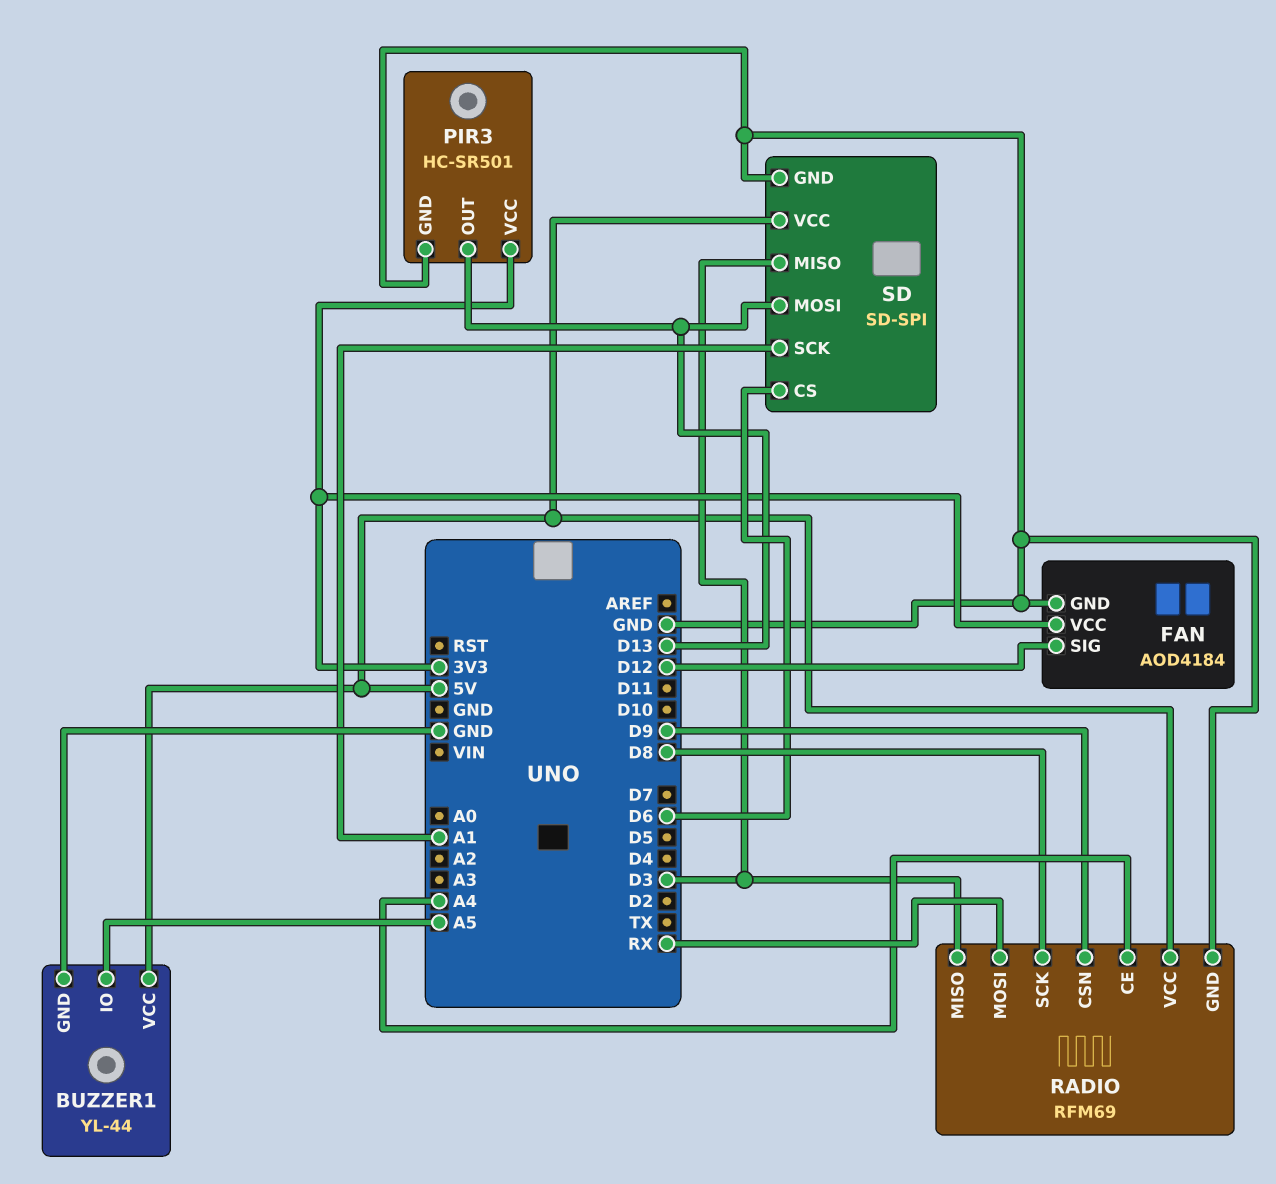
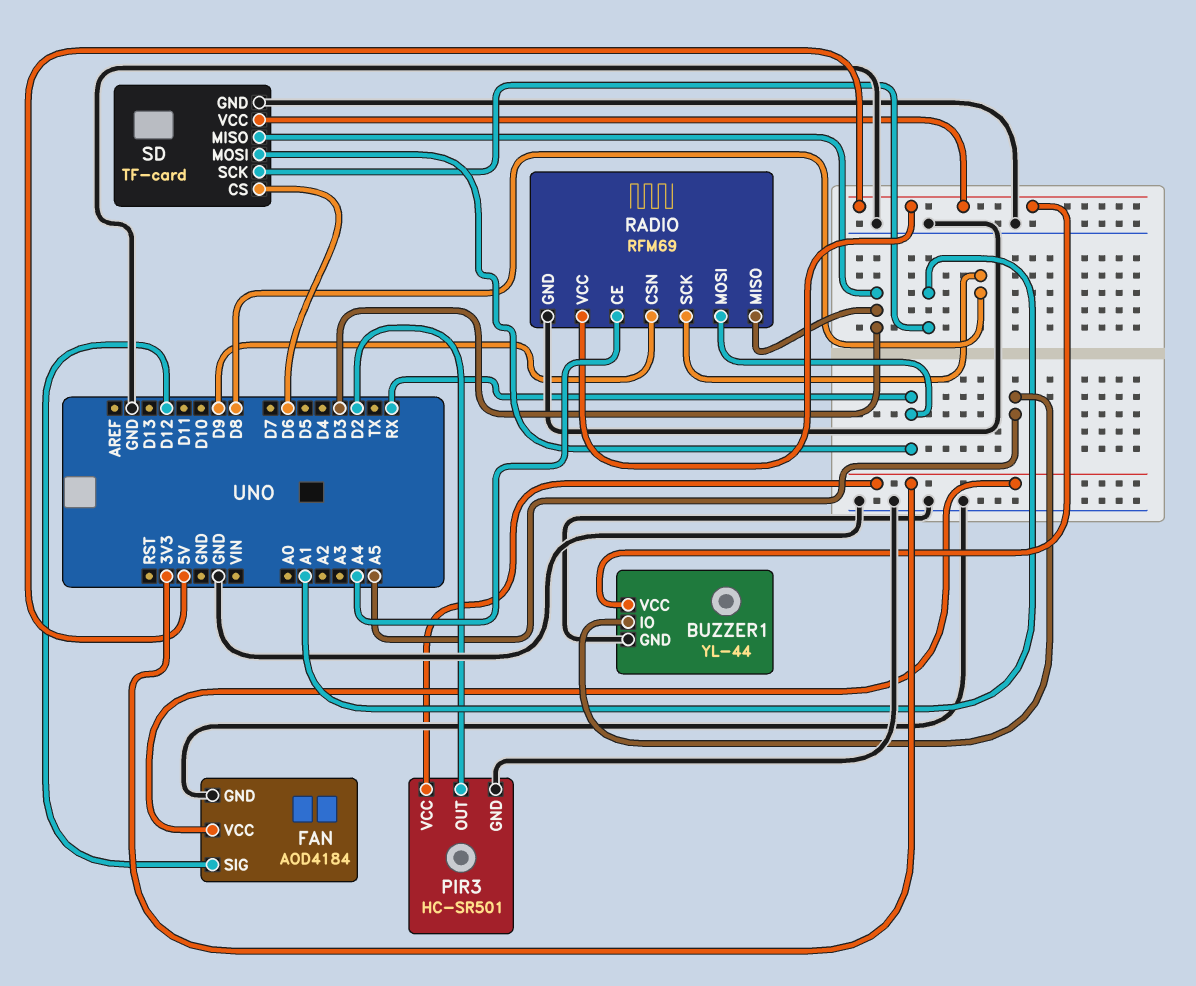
PIR3 pin OUT: D13 -> D2
SD: SD-SPI -> TF-card
SD pin MOSI: D13 -> RX

